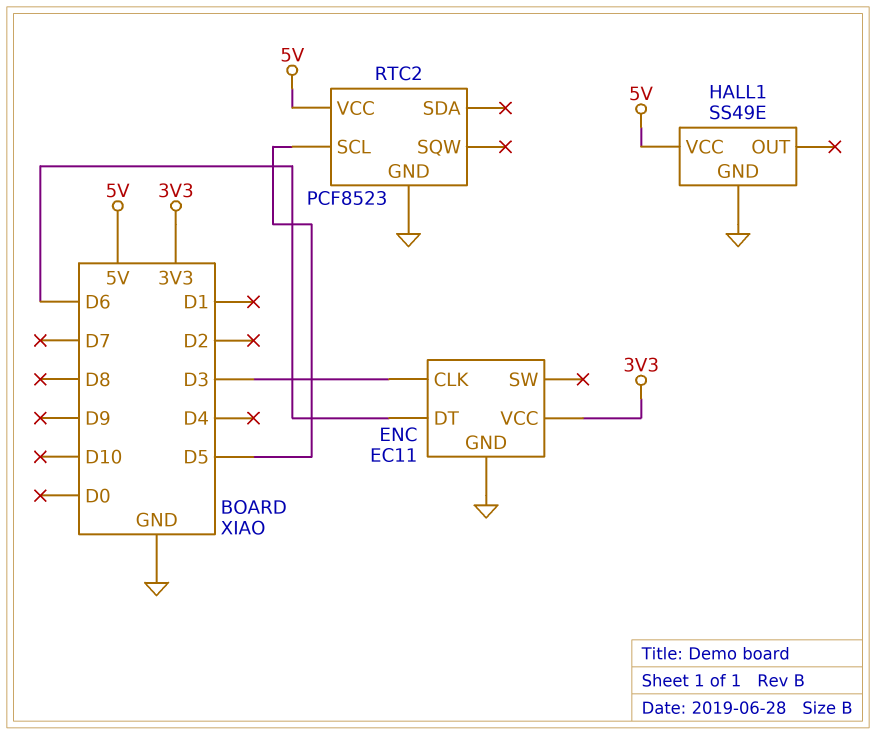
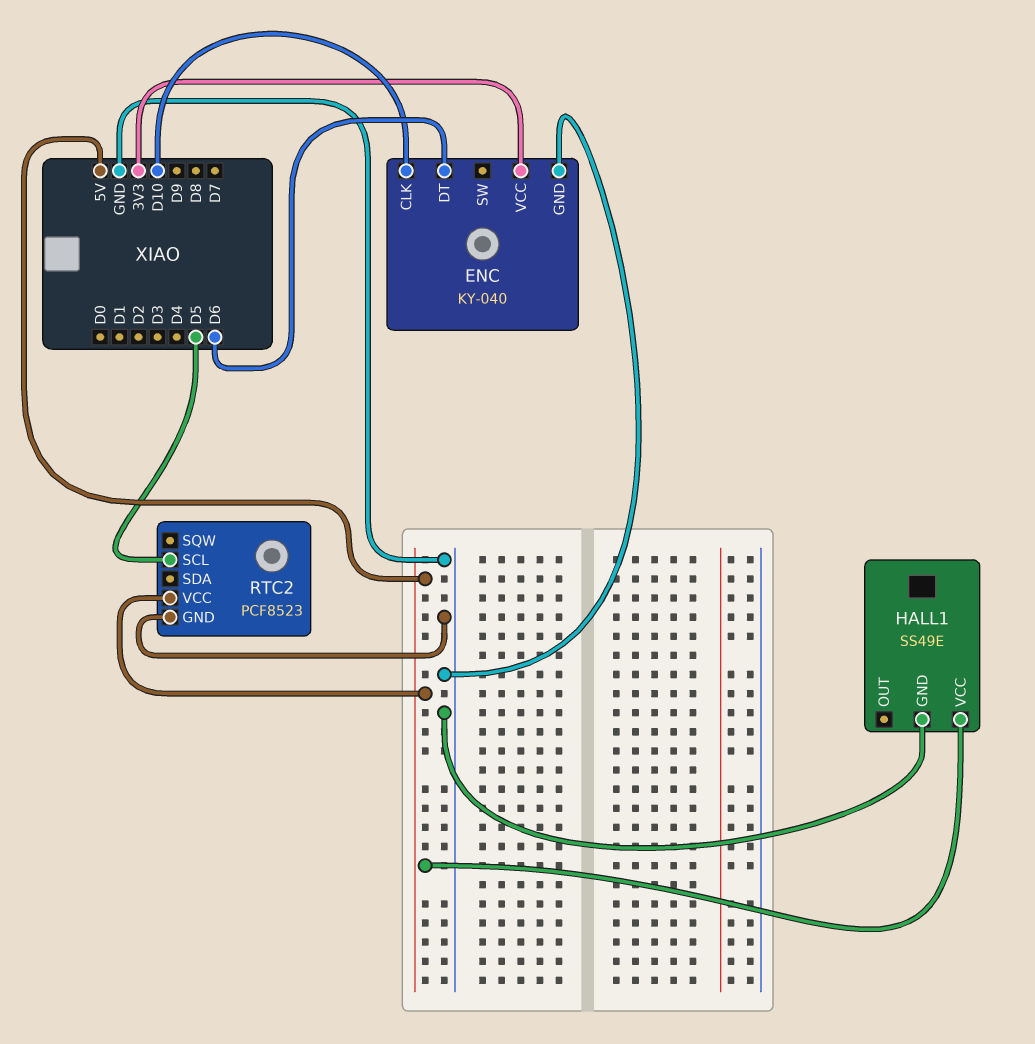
ENC: EC11 -> KY-040
ENC pin CLK: D3 -> D10

